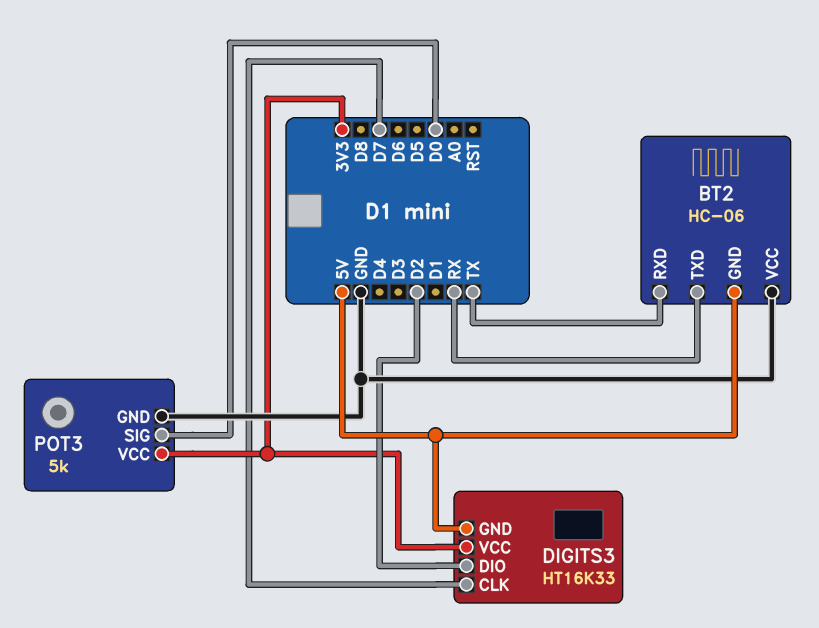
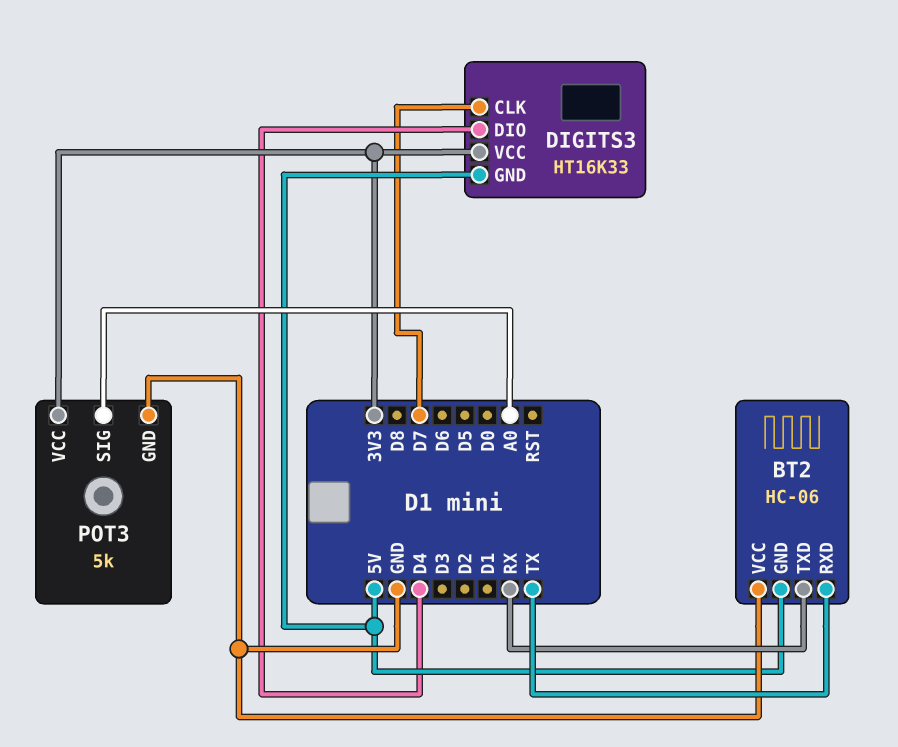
DIGITS3 pin DIO: D2 -> D4
POT3 pin SIG: D0 -> A0

